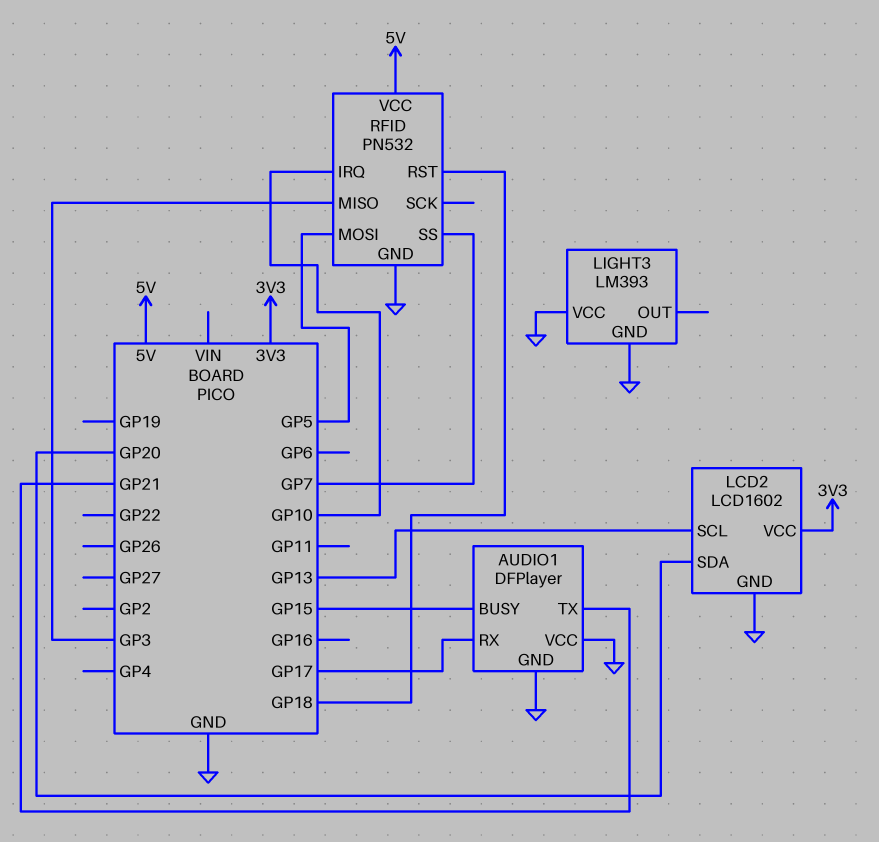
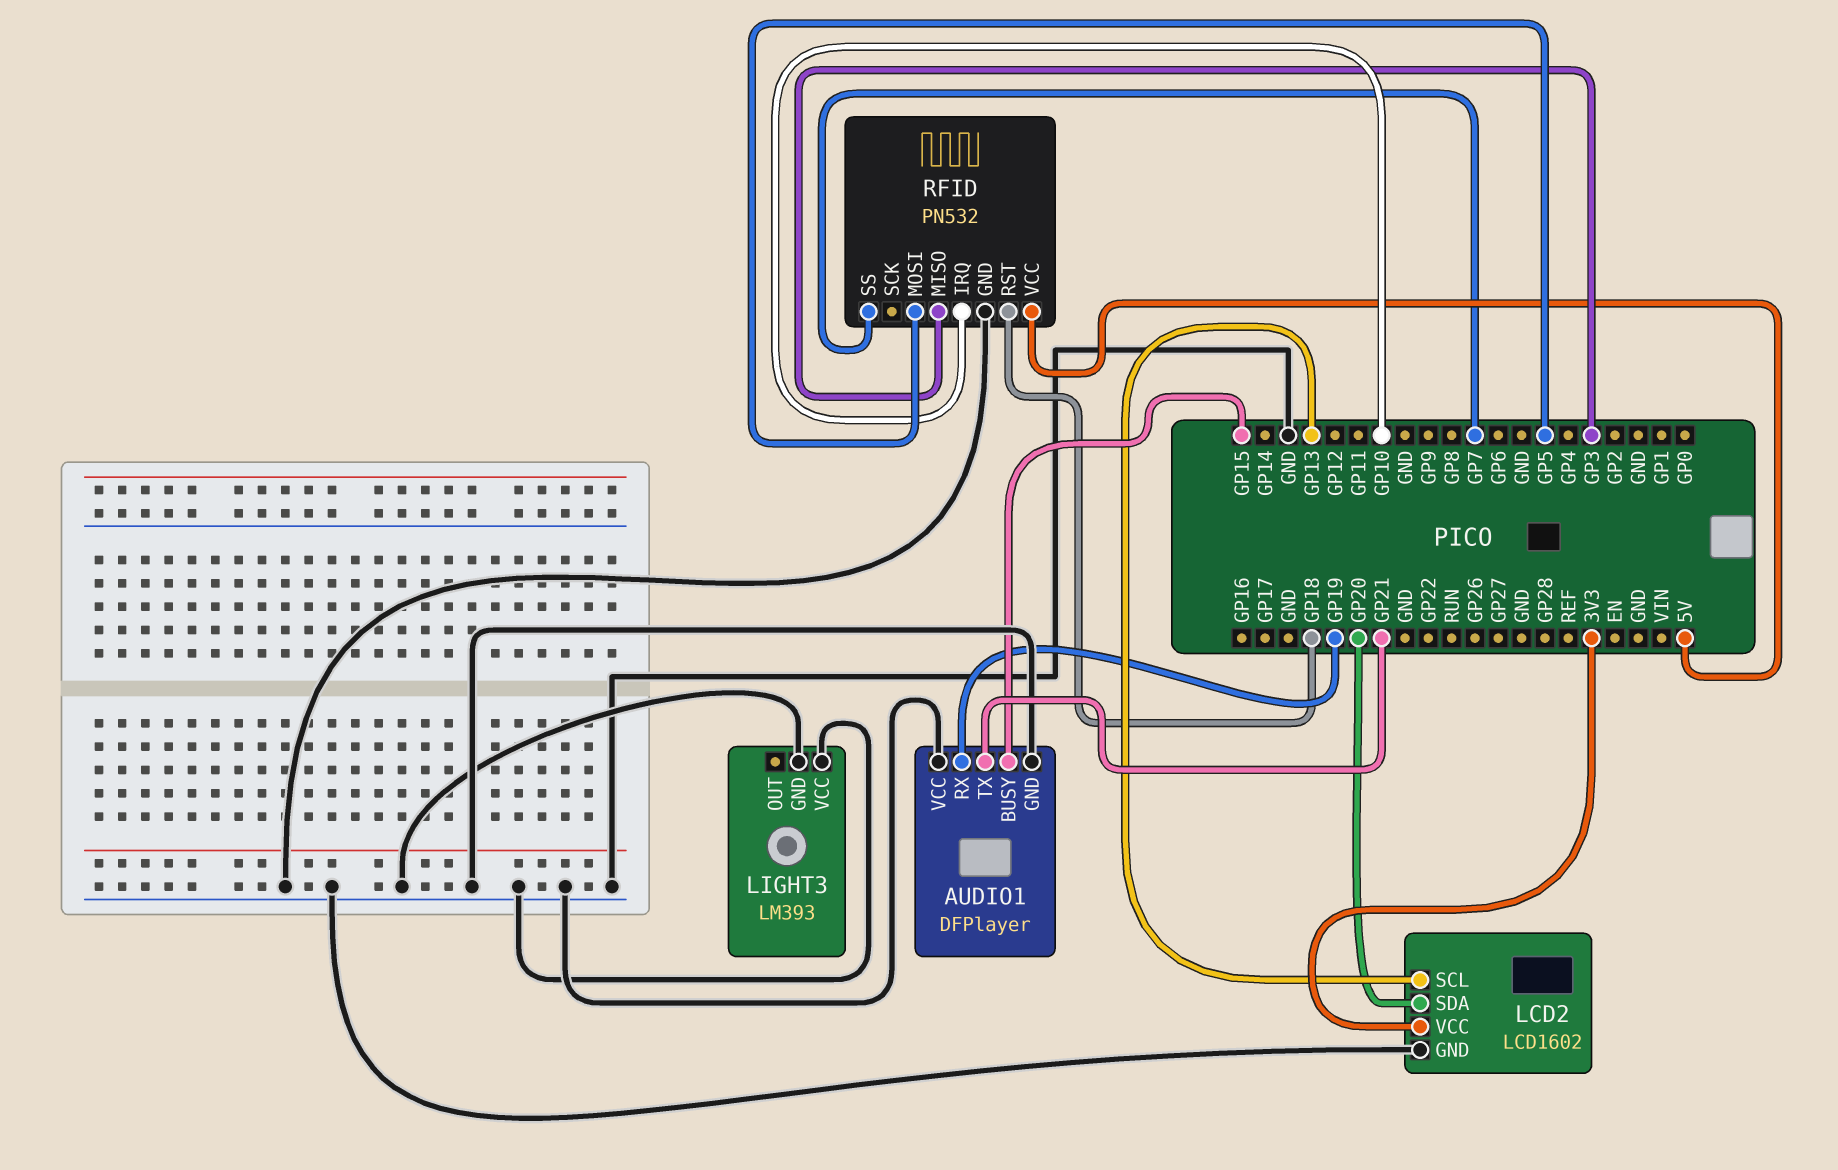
AUDIO1 pin RX: GP17 -> GP19

